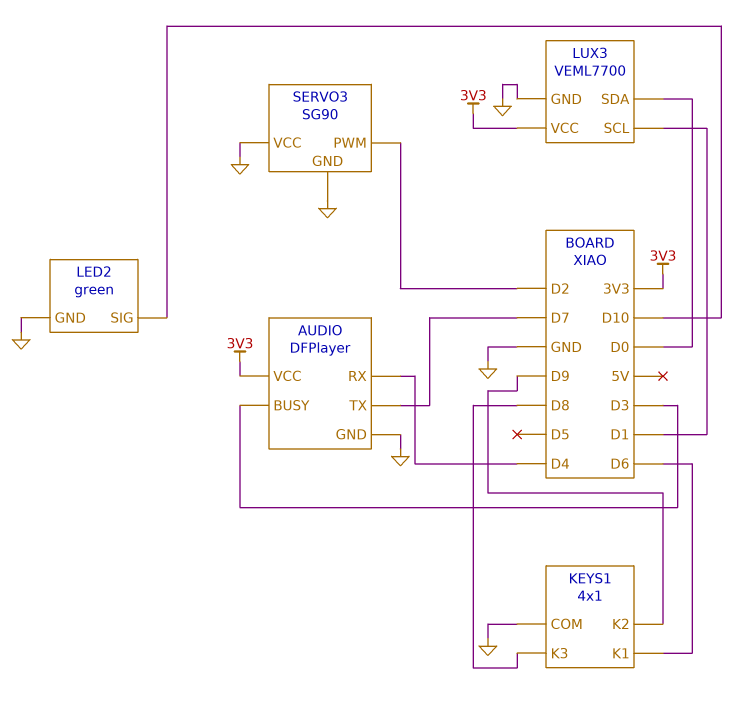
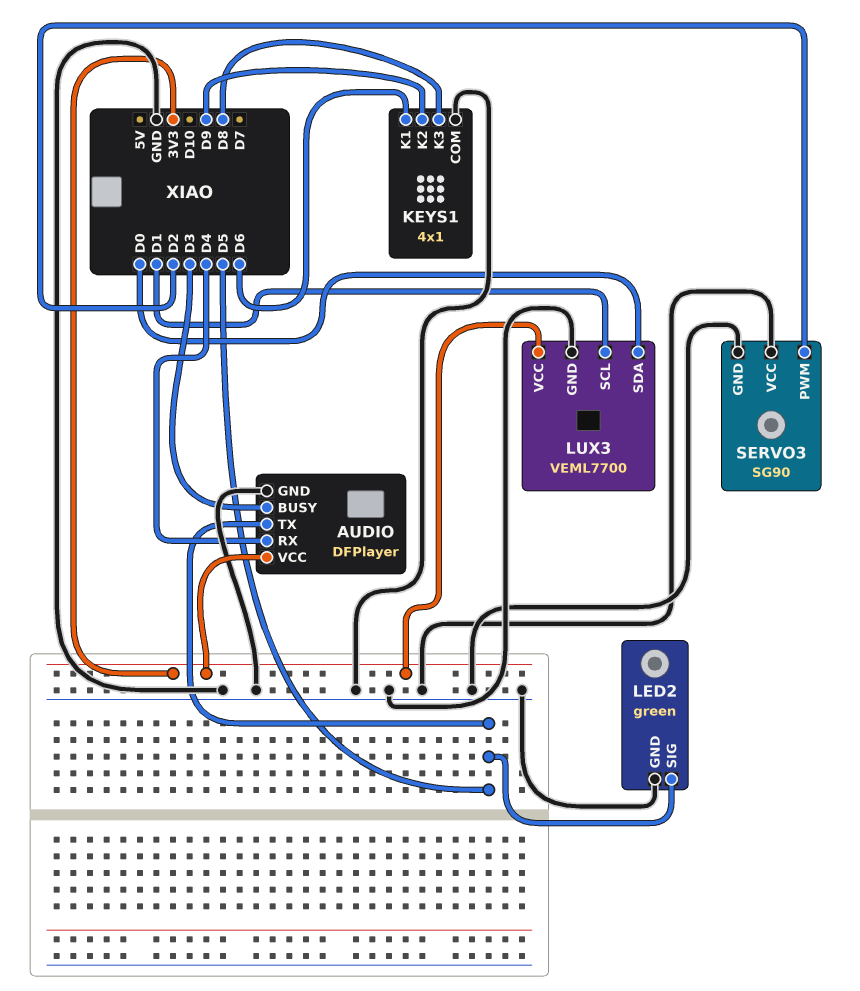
AUDIO pin TX: D7 -> D5
LED2 pin SIG: D10 -> D5

